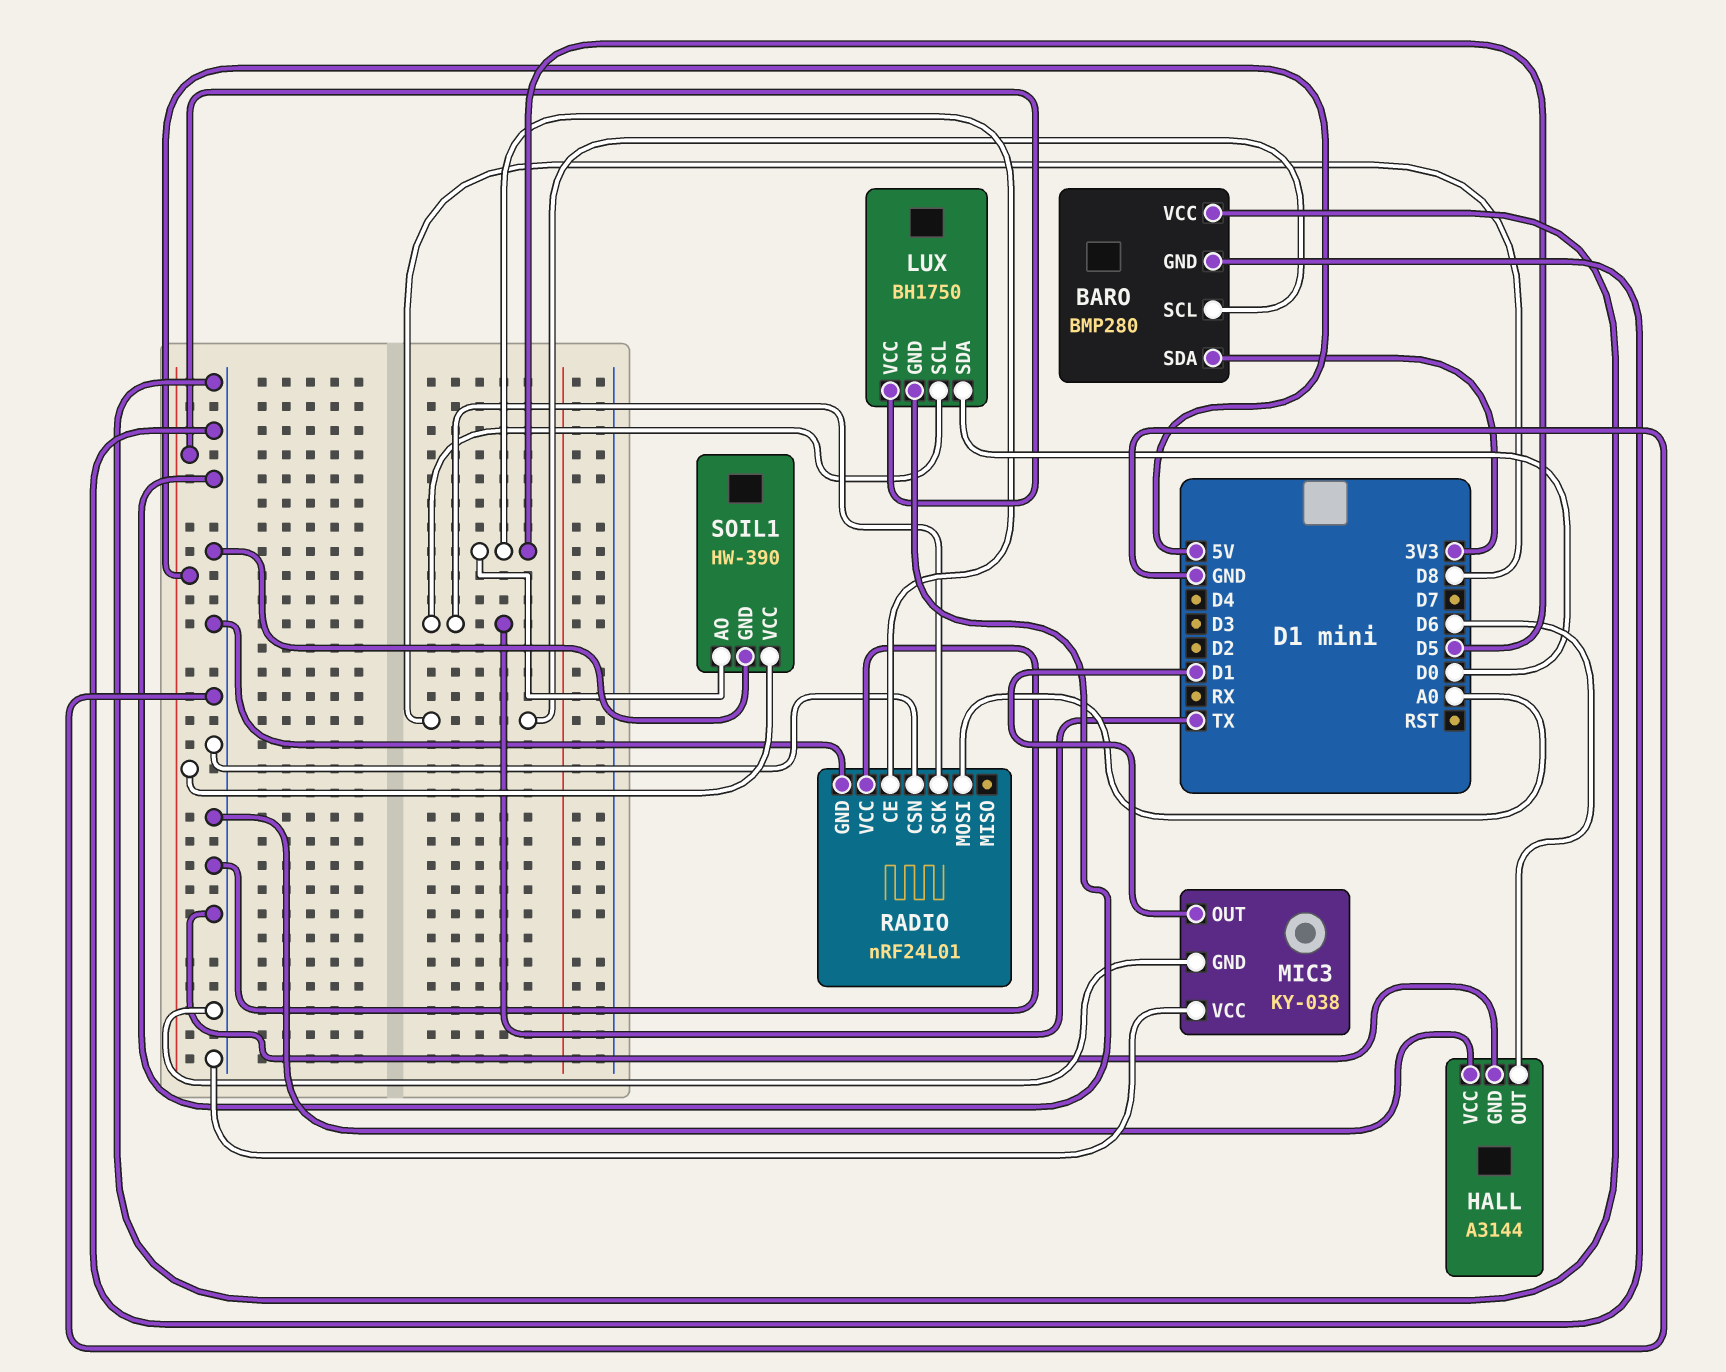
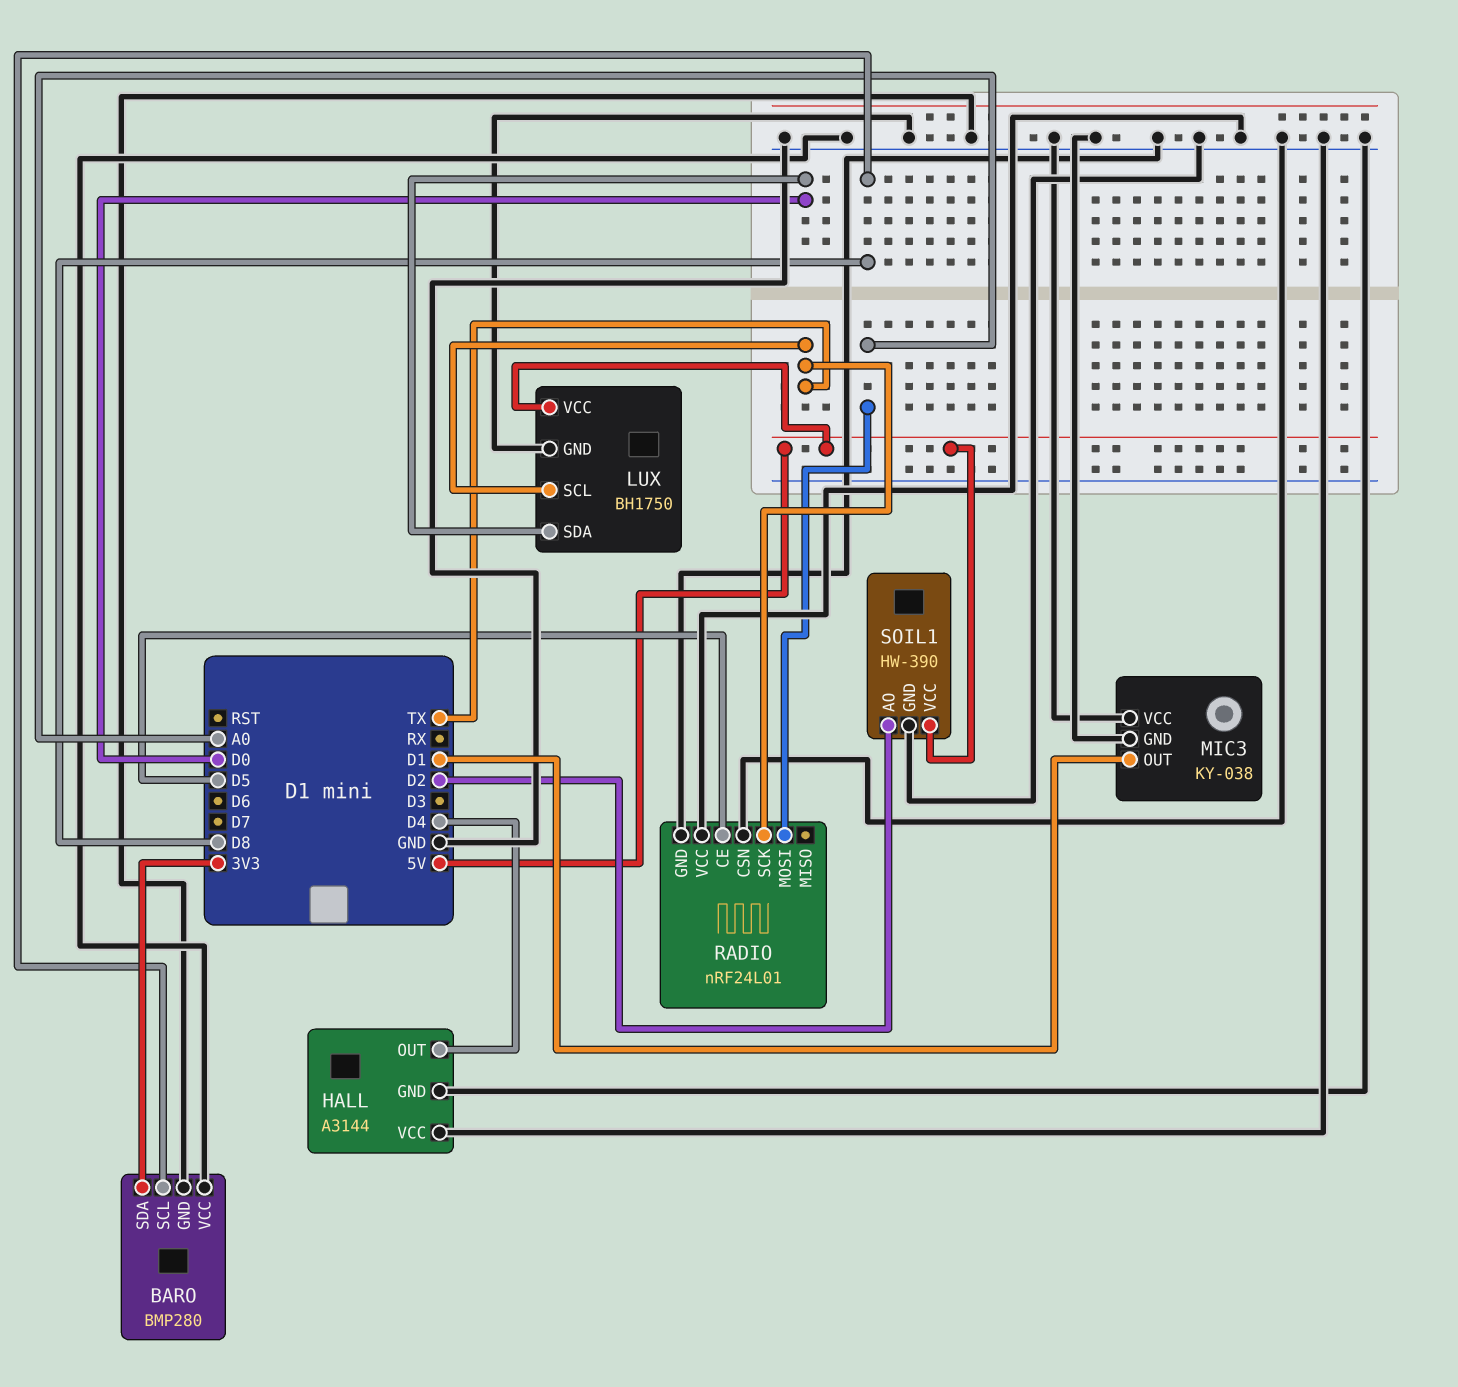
HALL pin OUT: D6 -> D4
SOIL1 pin AO: D5 -> D2

